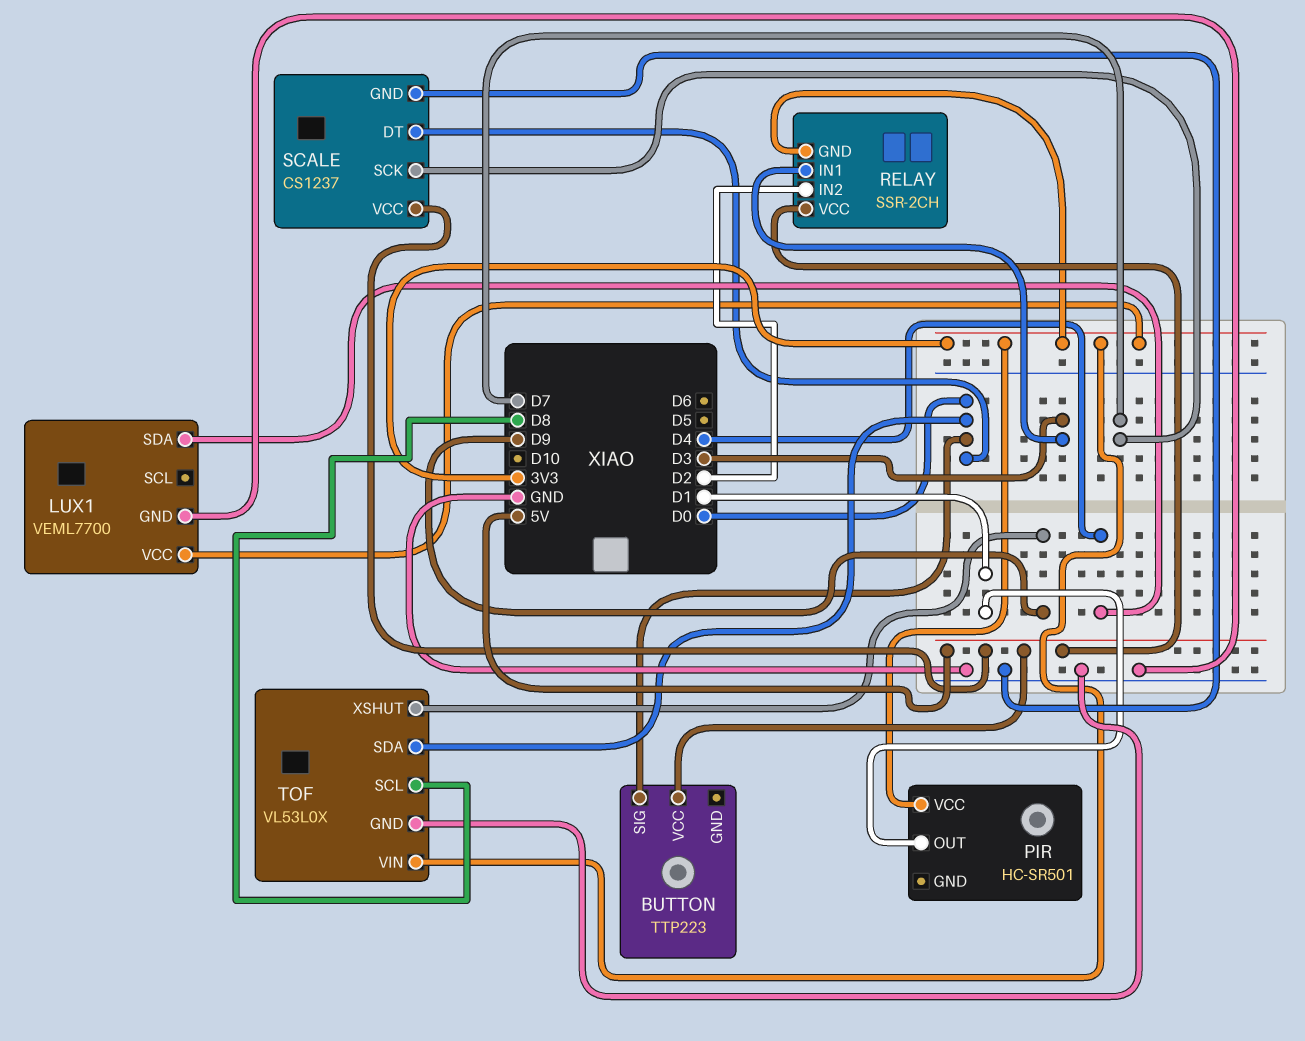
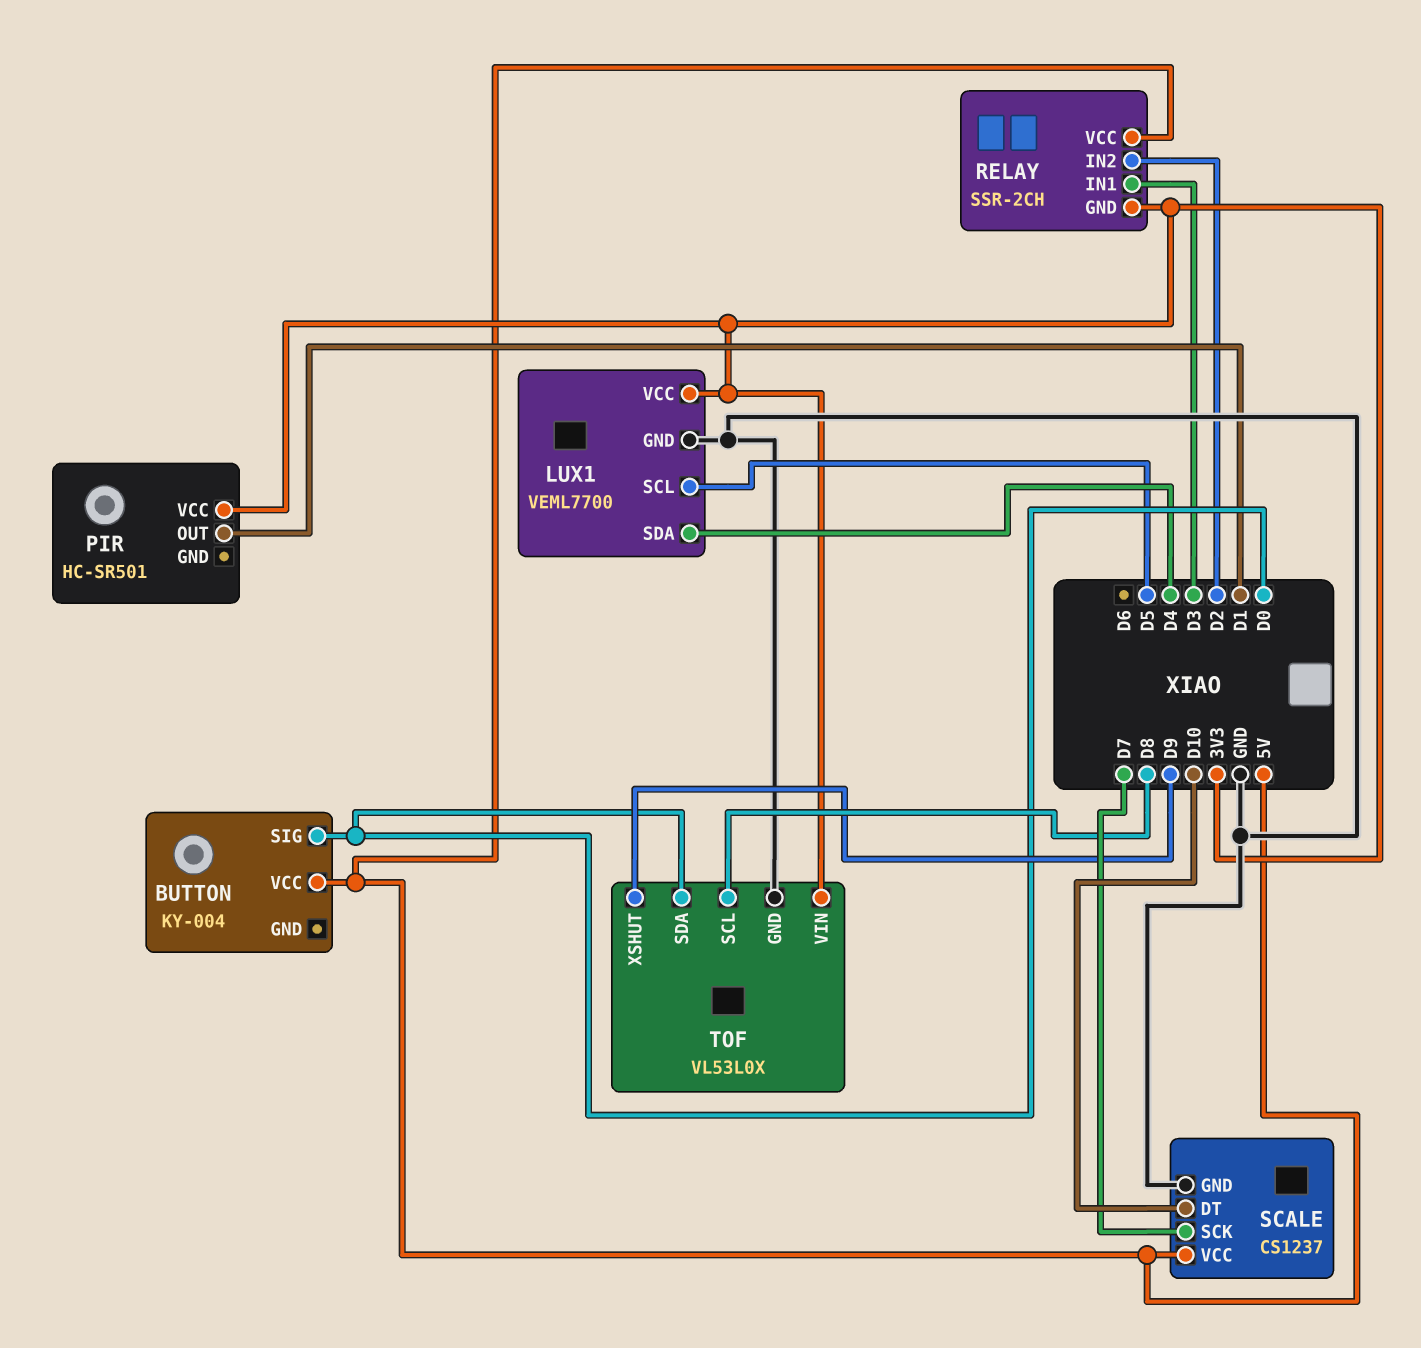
BUTTON: TTP223 -> KY-004
LUX1 pin SCL: none -> D5
SCALE pin DT: D0 -> D10

